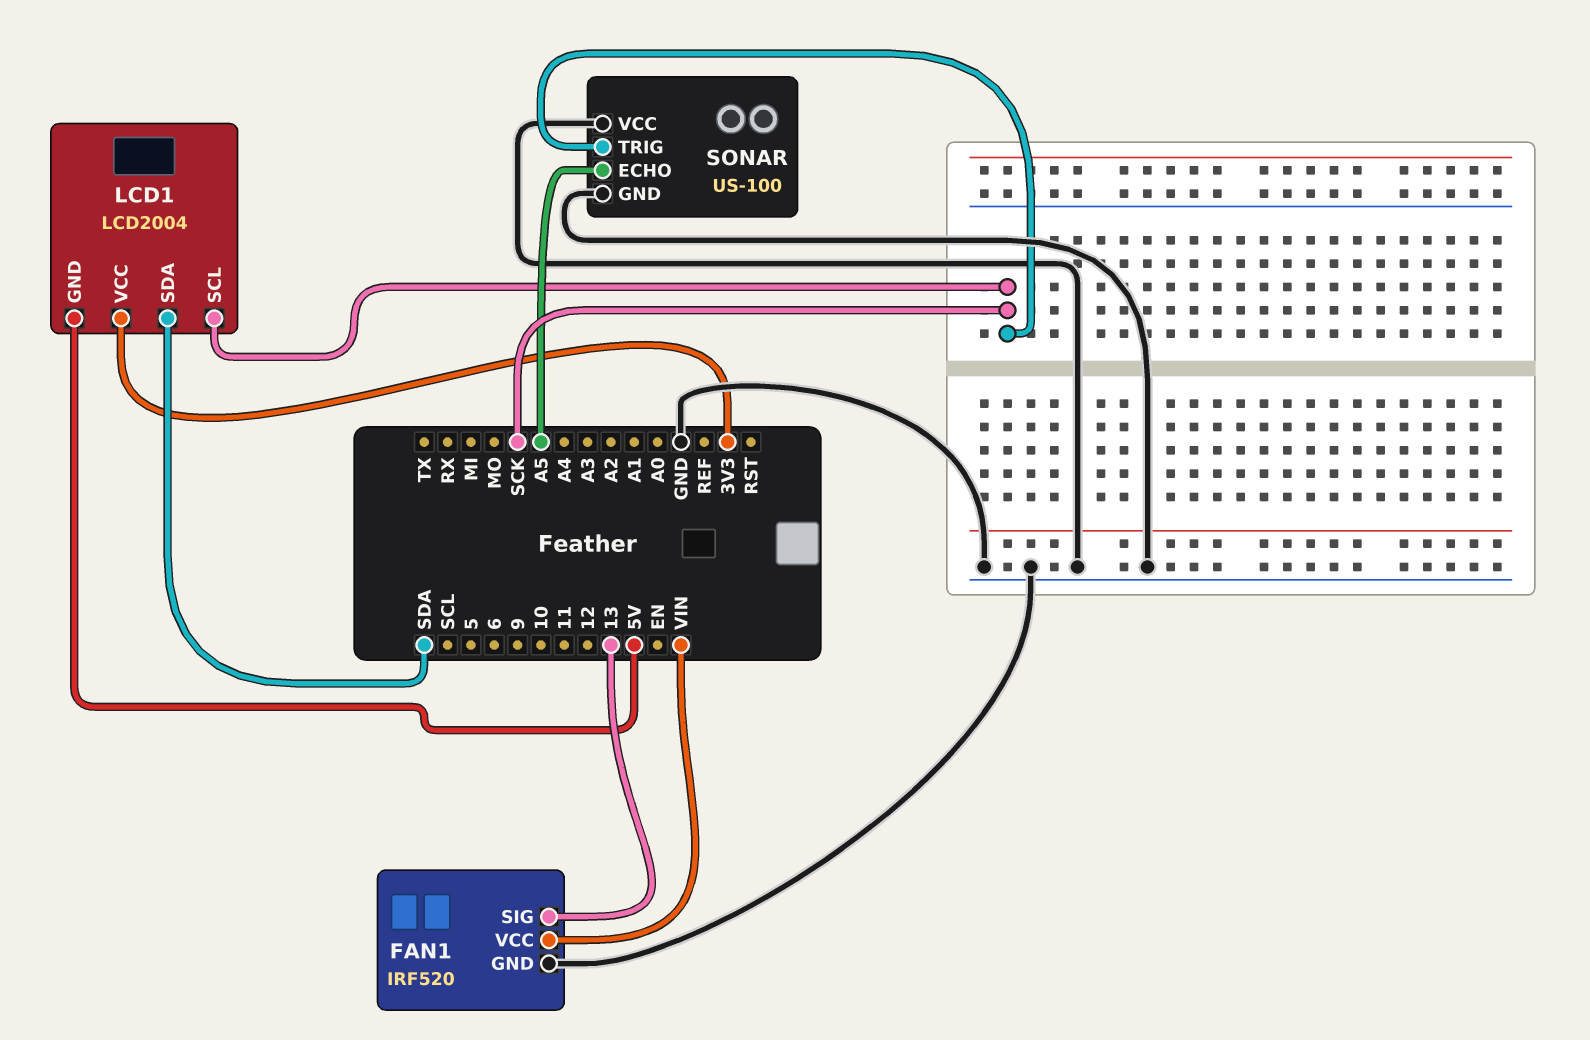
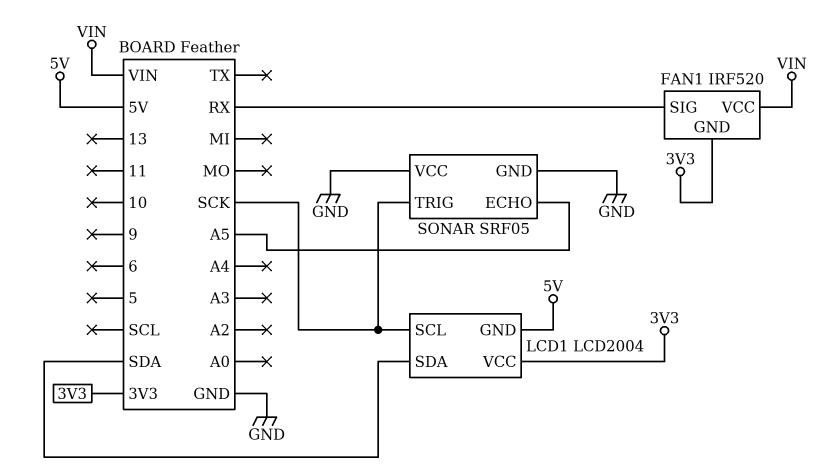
FAN1 pin GND: GND -> 3V3
FAN1 pin SIG: 13 -> RX
SONAR: US-100 -> SRF05

